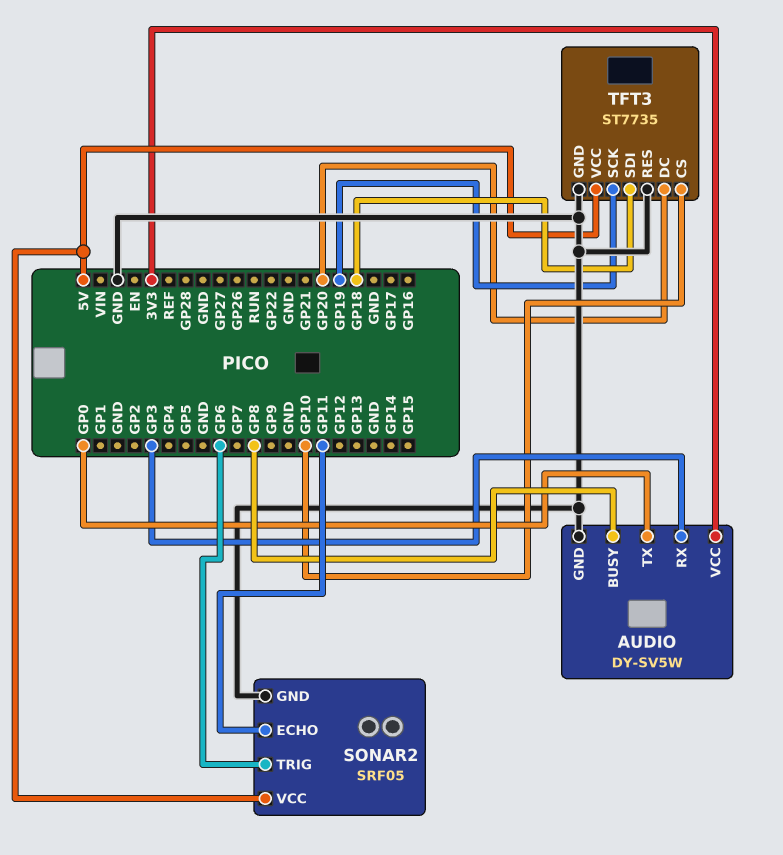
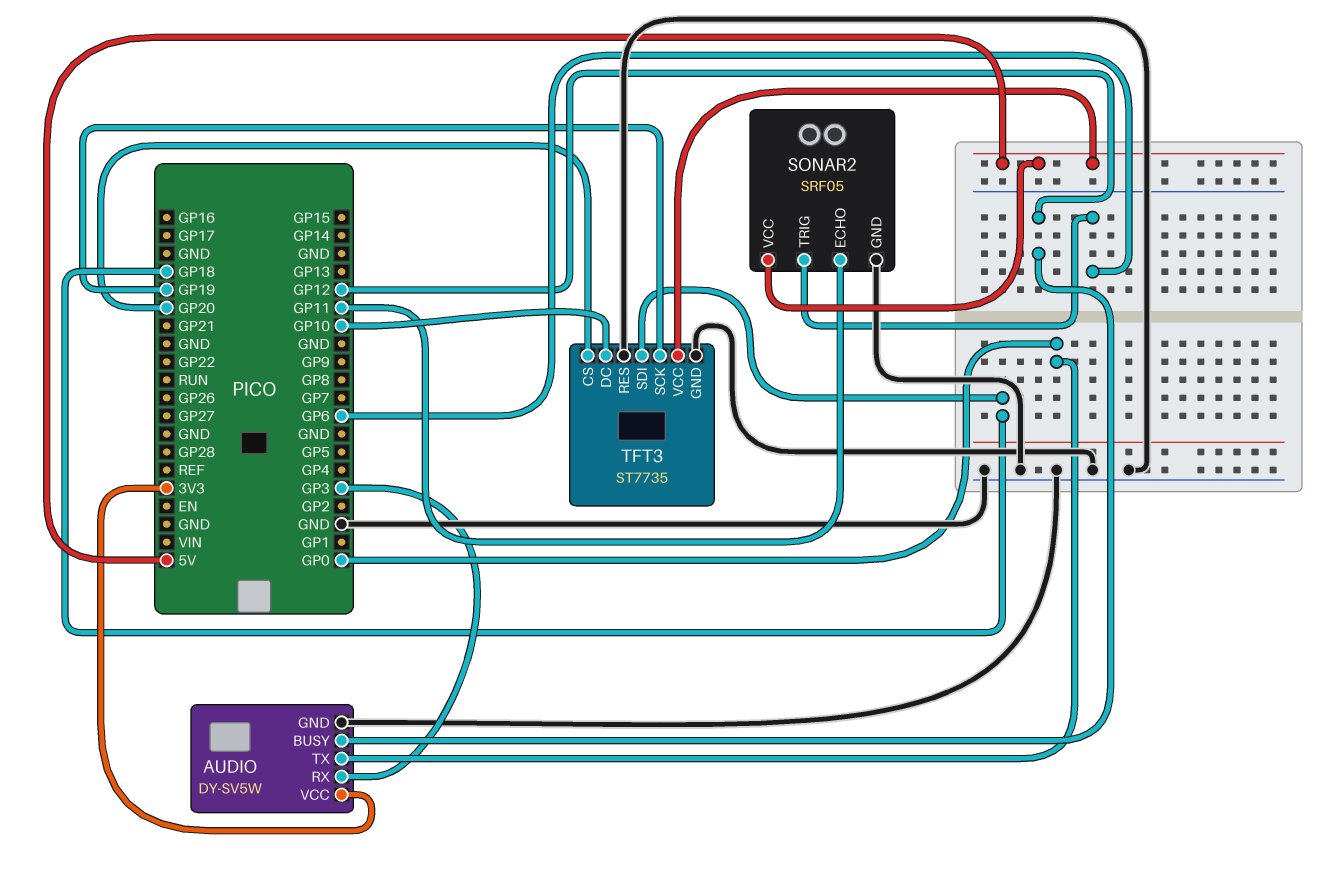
AUDIO pin BUSY: GP8 -> GP12
TFT3 pin CS: GP10 -> GP20
TFT3 pin DC: GP20 -> GP10

